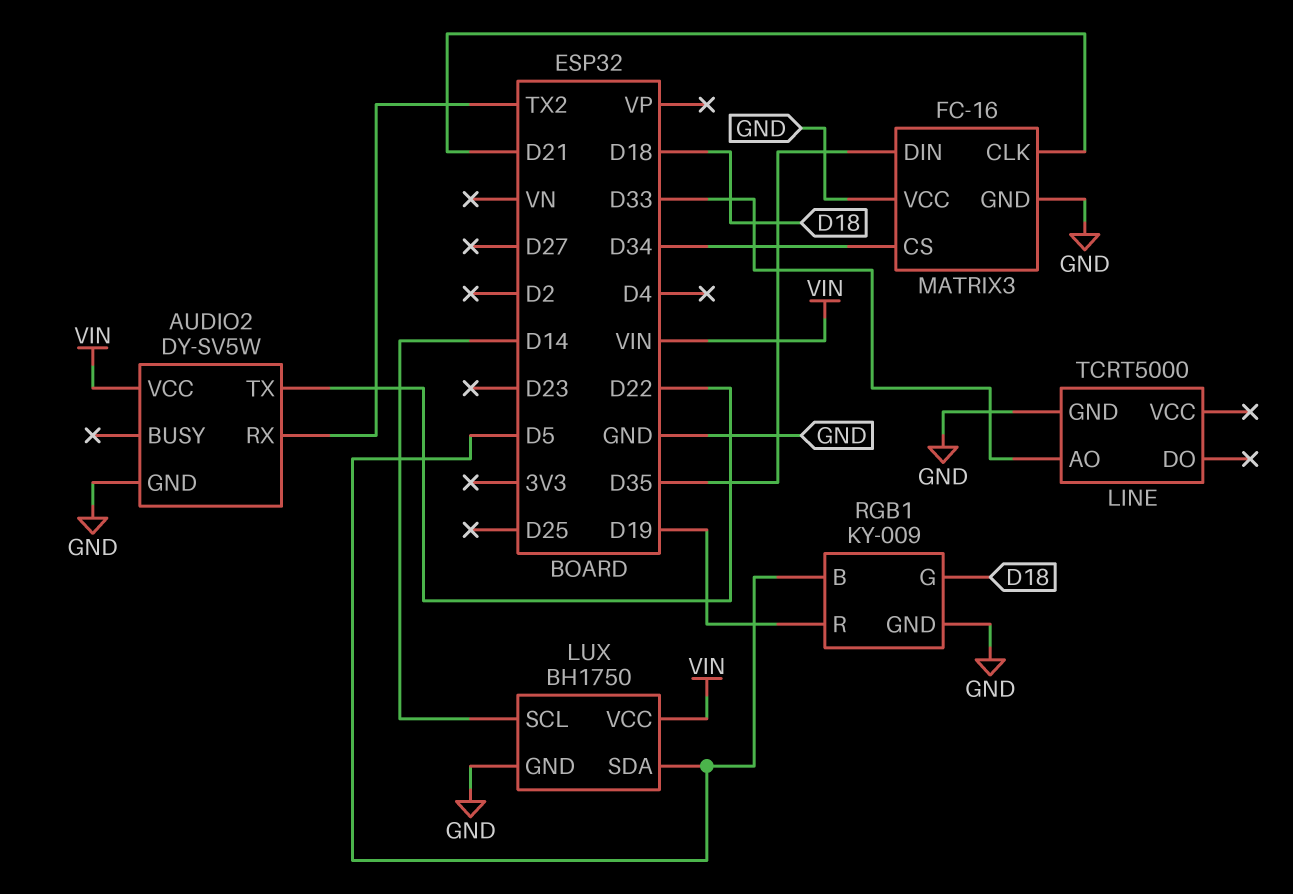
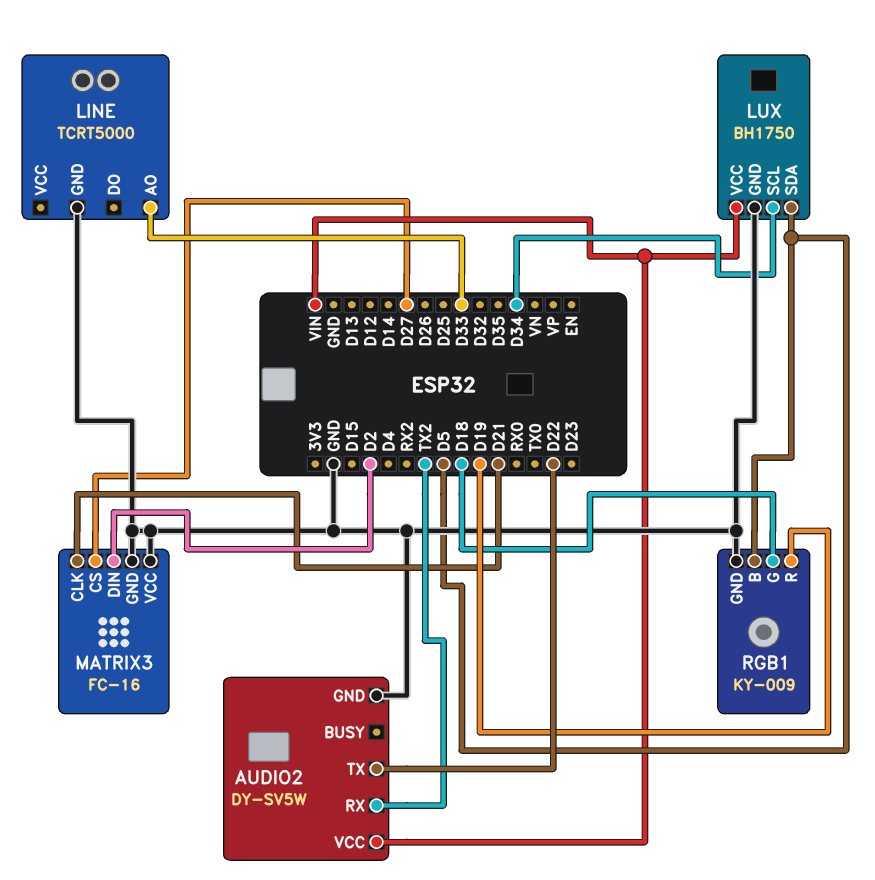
LUX pin SCL: D14 -> D34
MATRIX3 pin CS: D34 -> D27
MATRIX3 pin DIN: D35 -> D2

